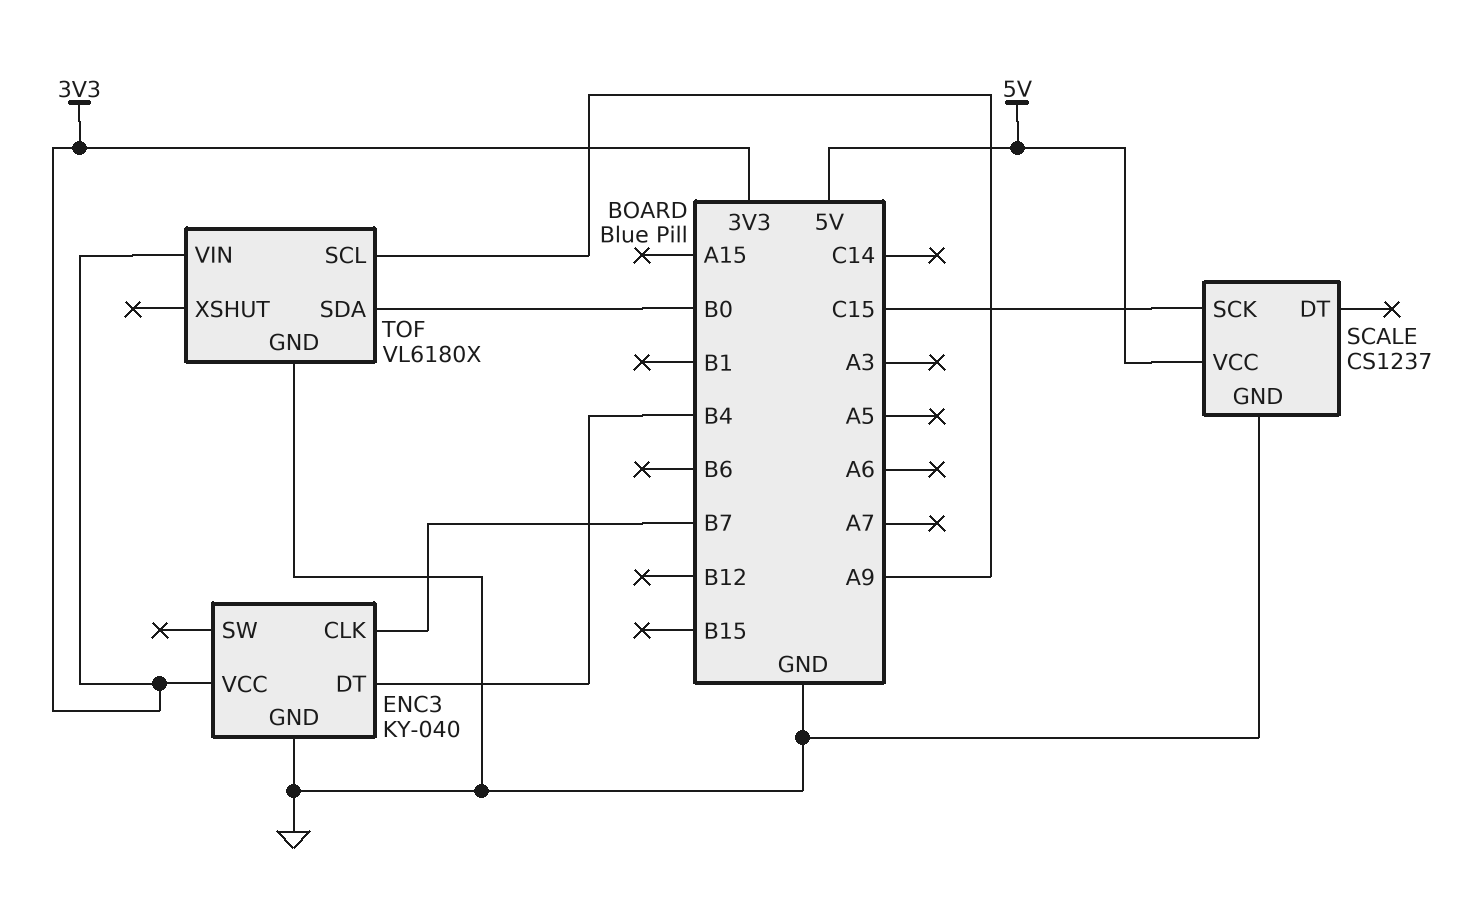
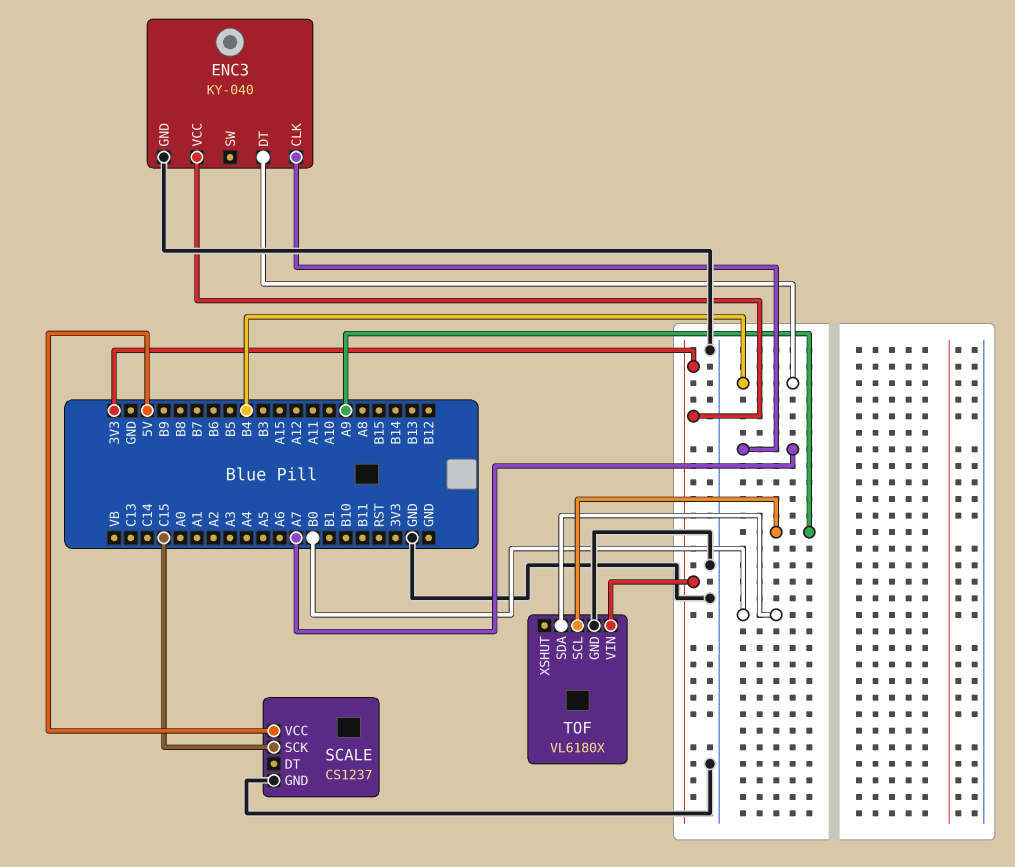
ENC3 pin CLK: B7 -> A7

